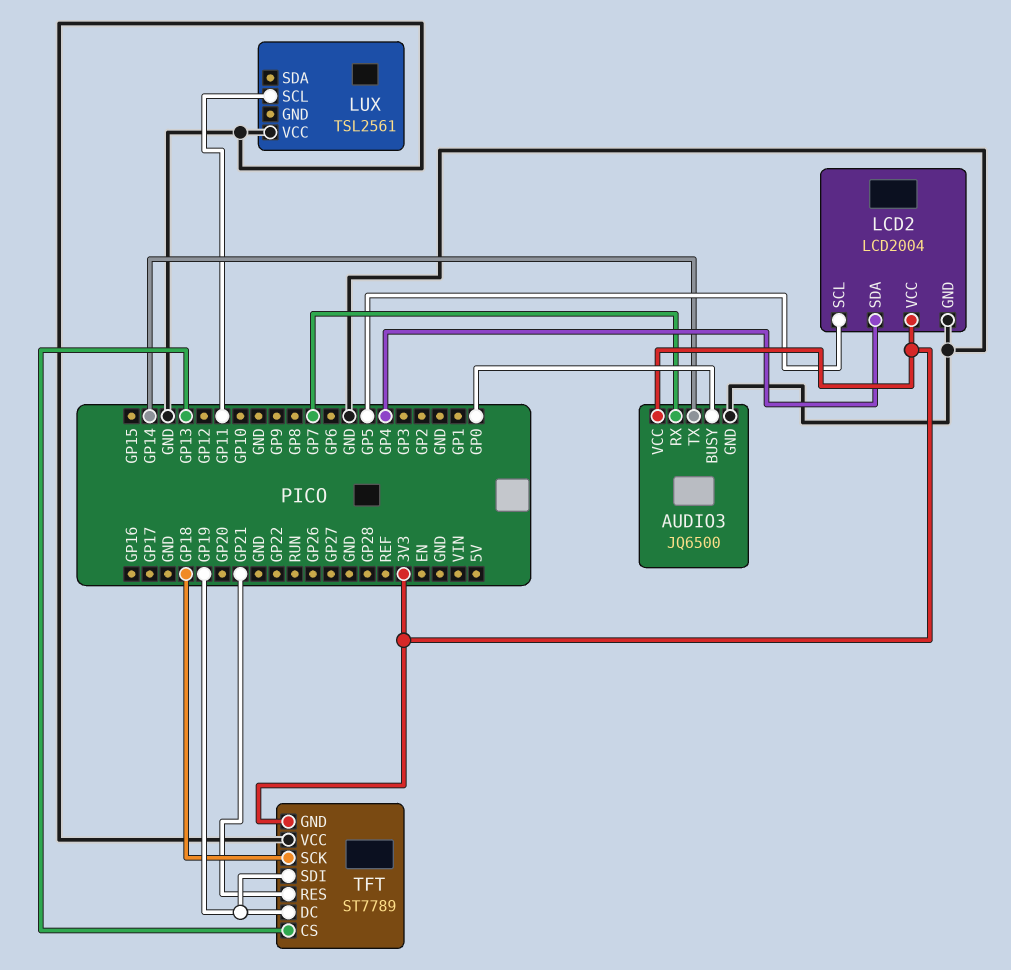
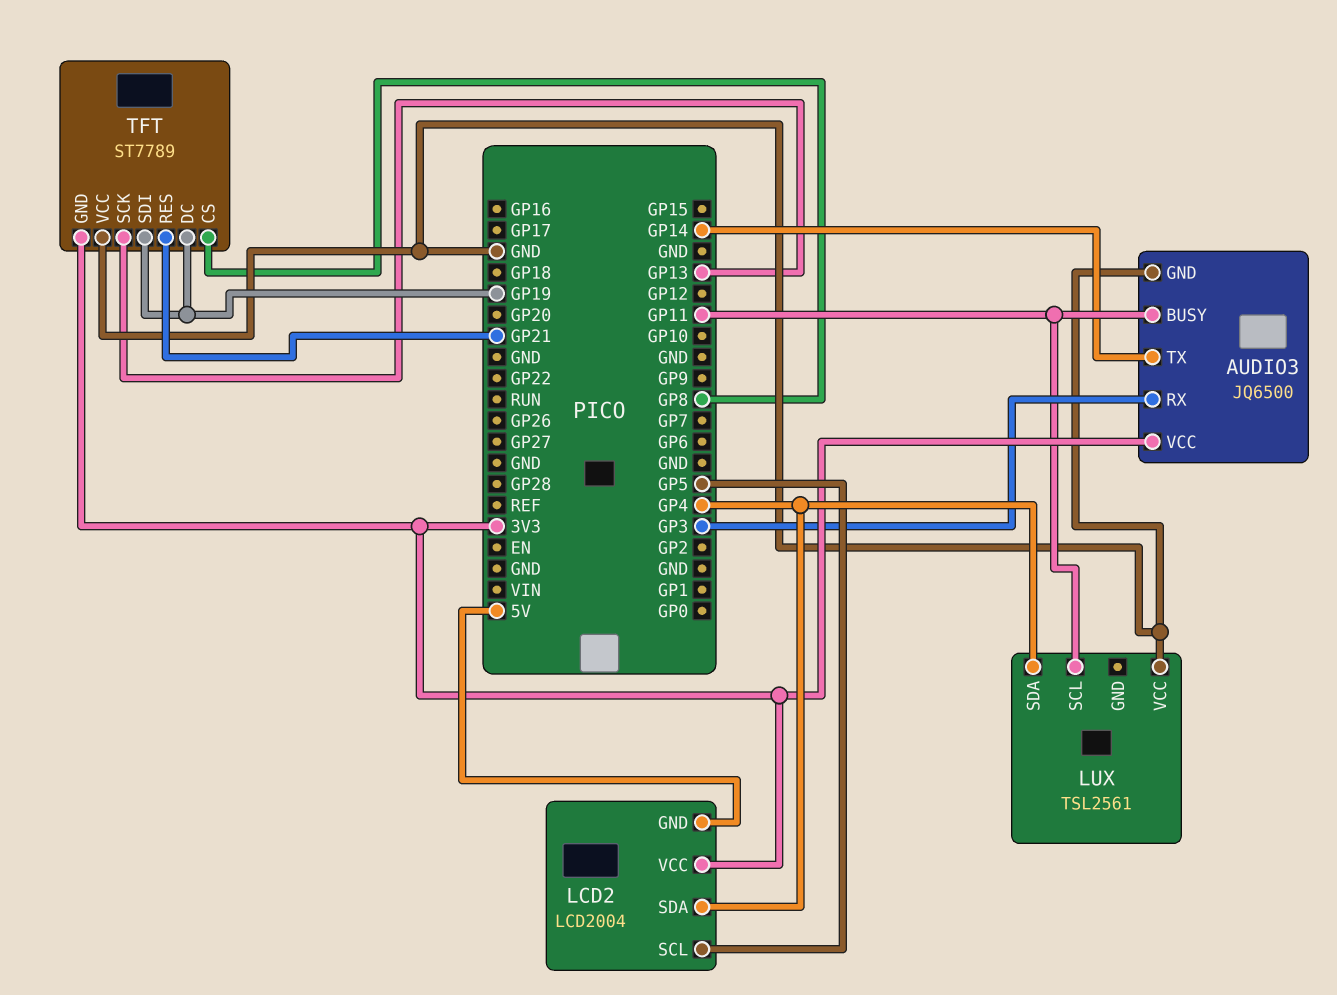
AUDIO3 pin BUSY: GP0 -> GP11
AUDIO3 pin RX: GP7 -> GP3
LCD2 pin GND: GND -> 5V
LUX pin SDA: none -> GP4
TFT pin CS: GP13 -> GP8
TFT pin SCK: GP18 -> GP13

